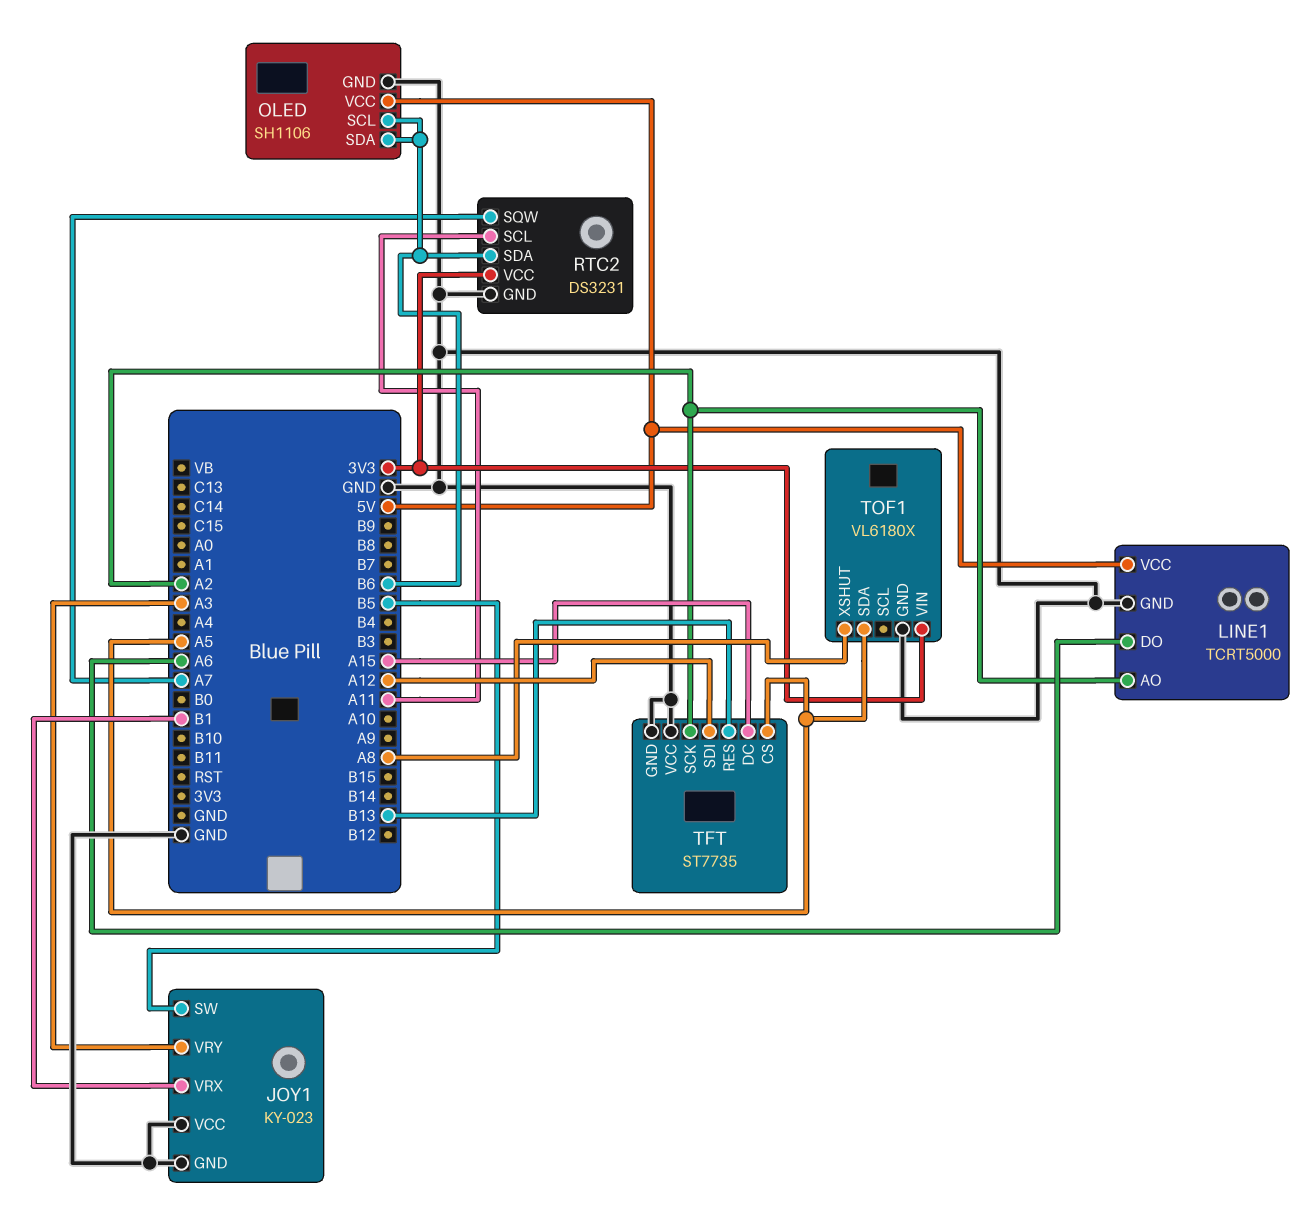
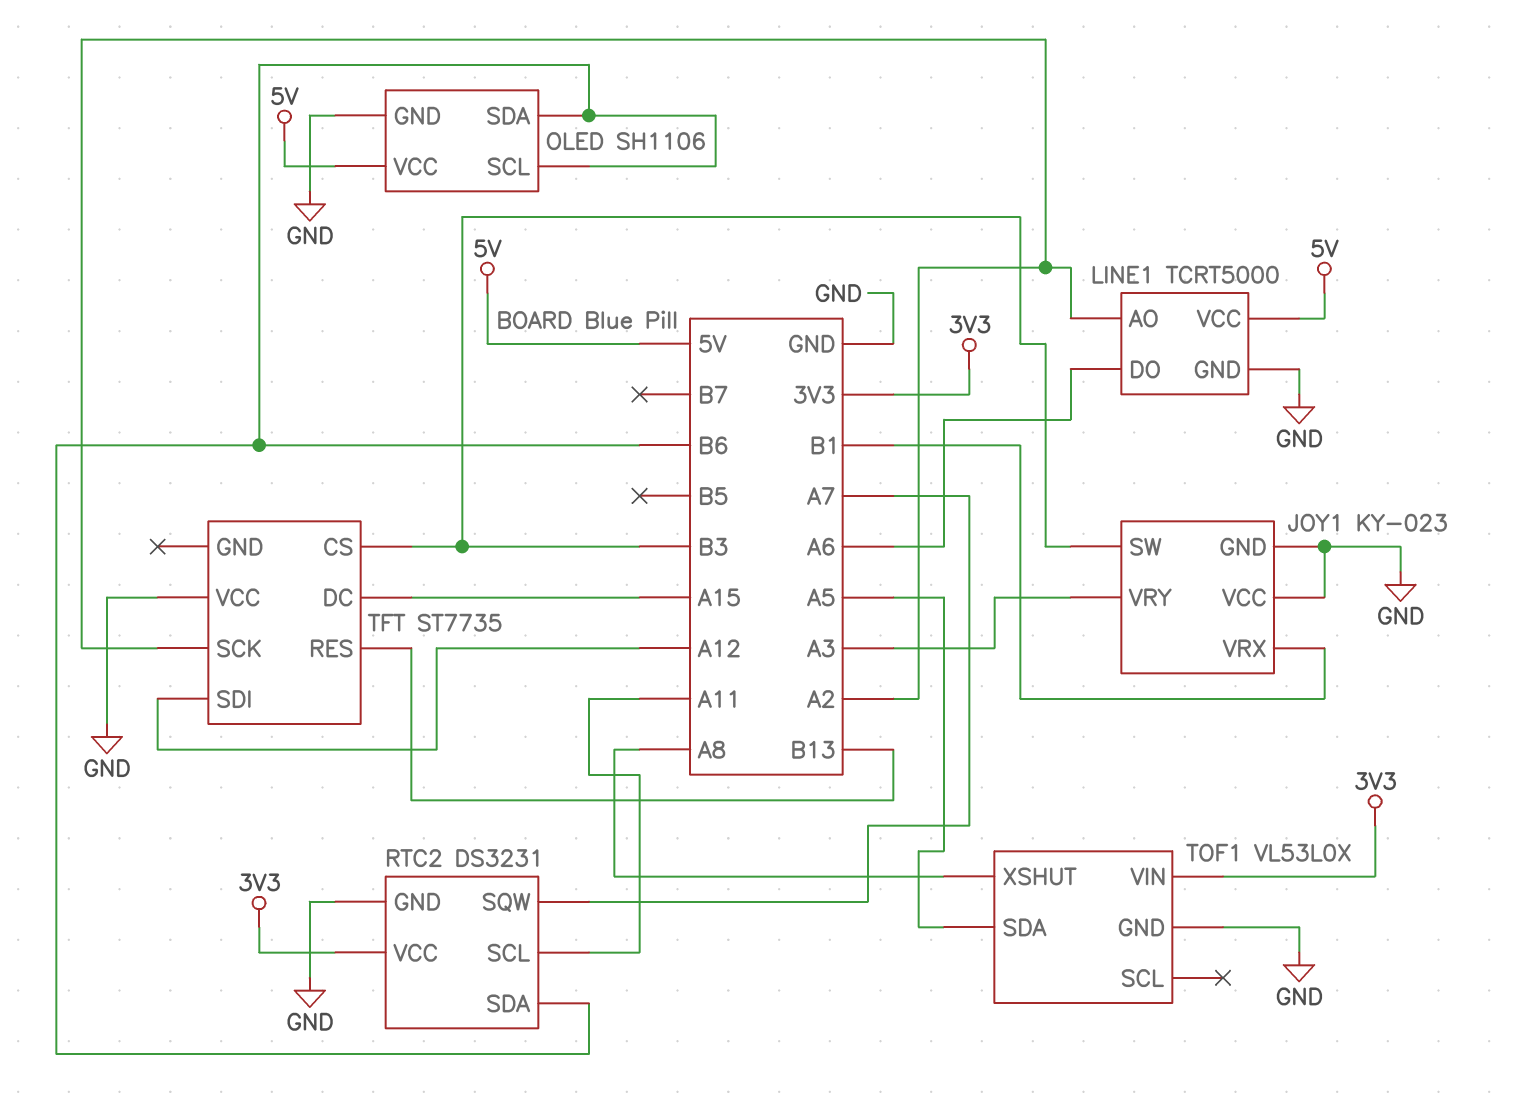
JOY1 pin SW: B5 -> B3
TFT pin CS: A5 -> B3
TFT pin GND: GND -> none
TOF1: VL6180X -> VL53L0X

